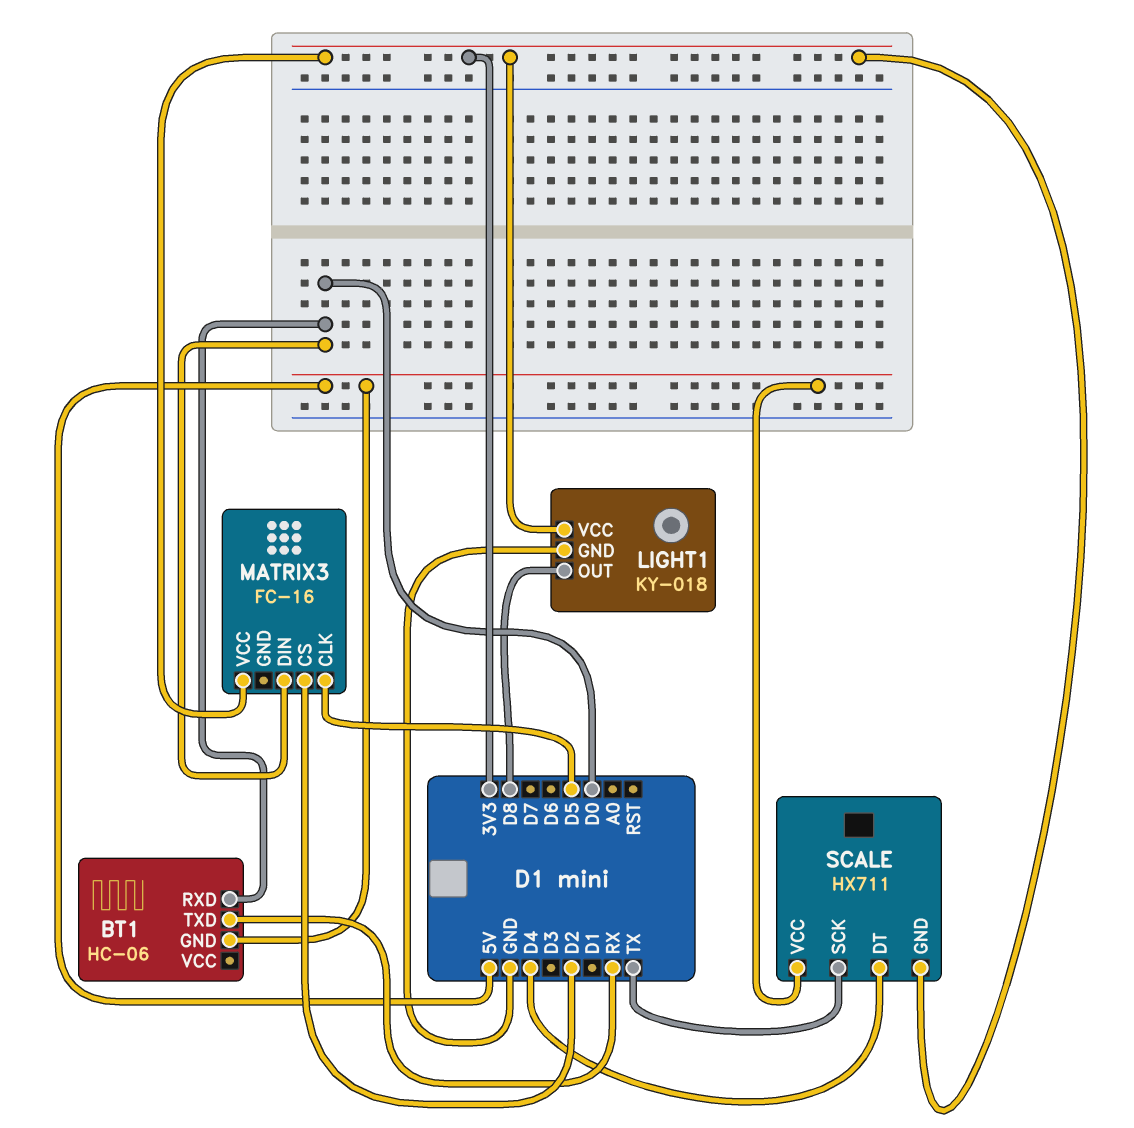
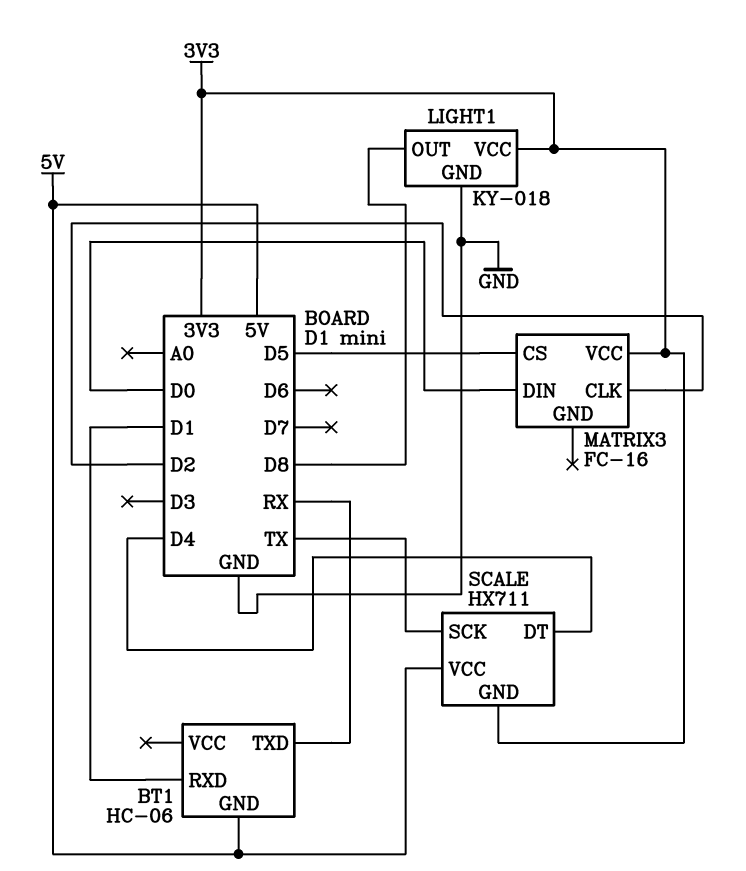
BT1 pin RXD: D0 -> D1
MATRIX3 pin CLK: D5 -> D2
MATRIX3 pin CS: D2 -> D5

